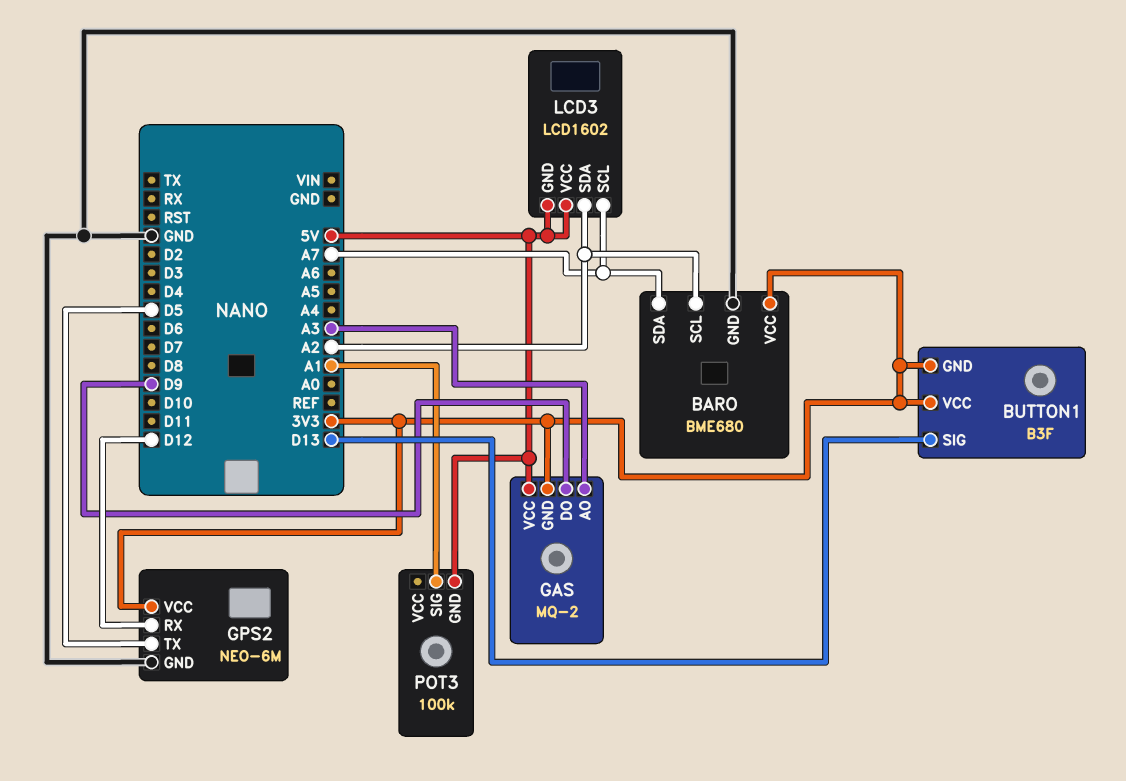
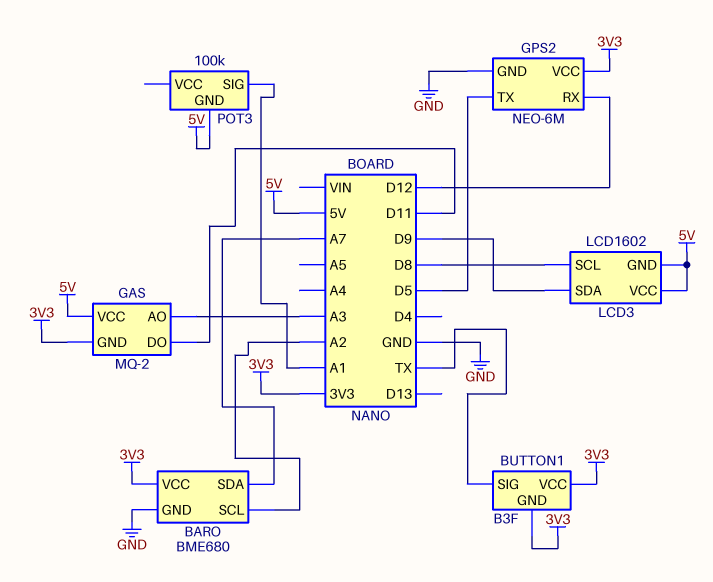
BUTTON1 pin SIG: D13 -> TX
GAS pin DO: D9 -> D11
LCD3 pin SCL: A7 -> D8
LCD3 pin SDA: A2 -> D9

